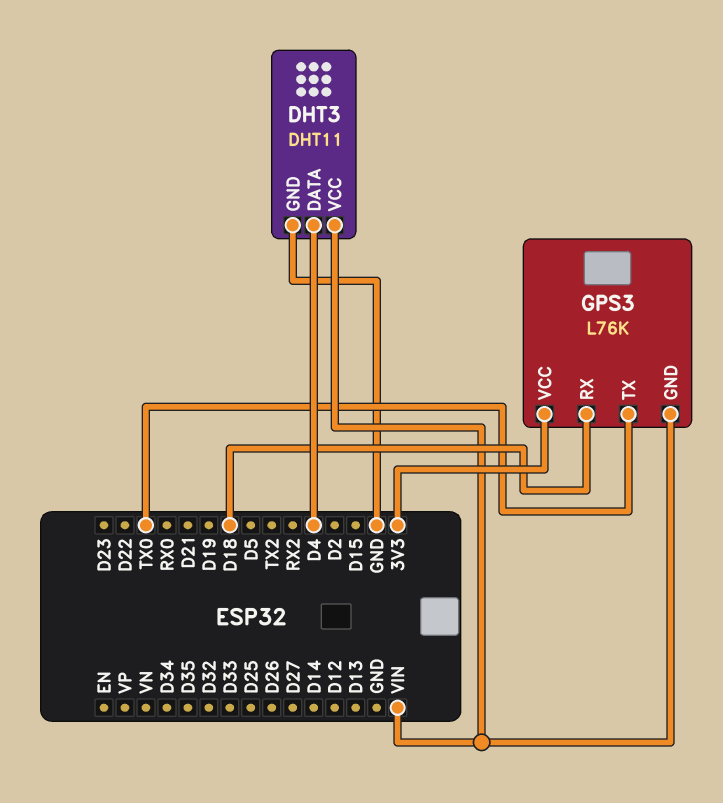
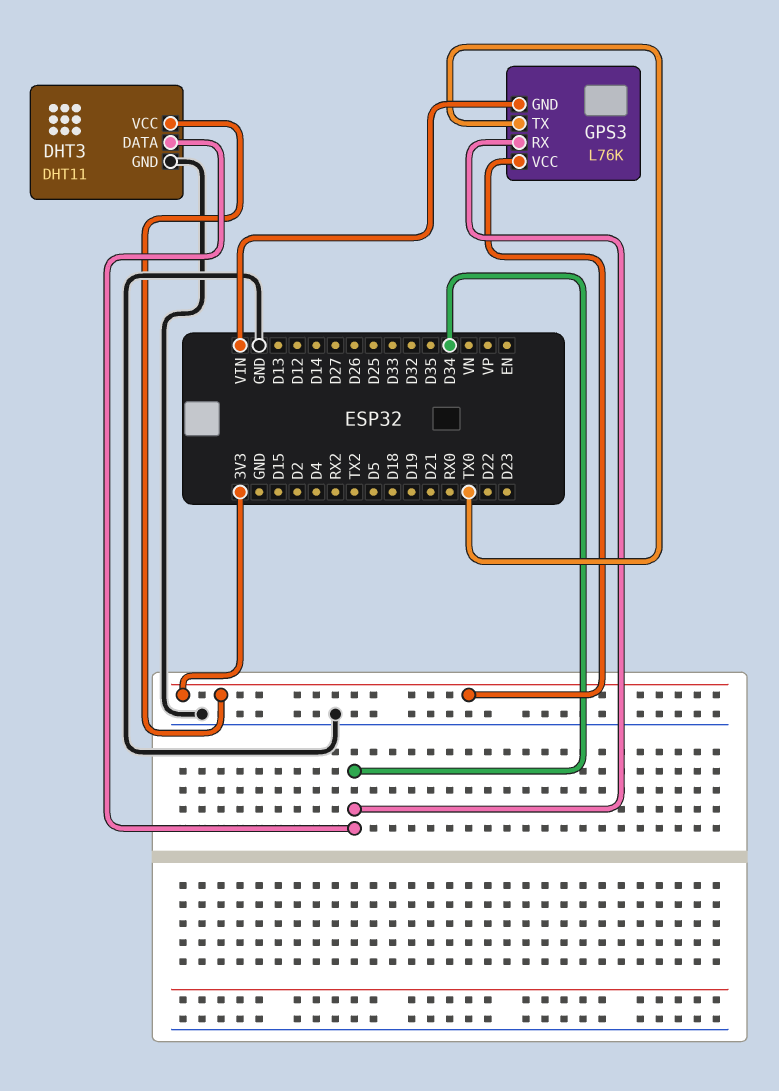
DHT3 pin DATA: D4 -> D34
DHT3 pin VCC: VIN -> 3V3
GPS3 pin RX: D18 -> D34

